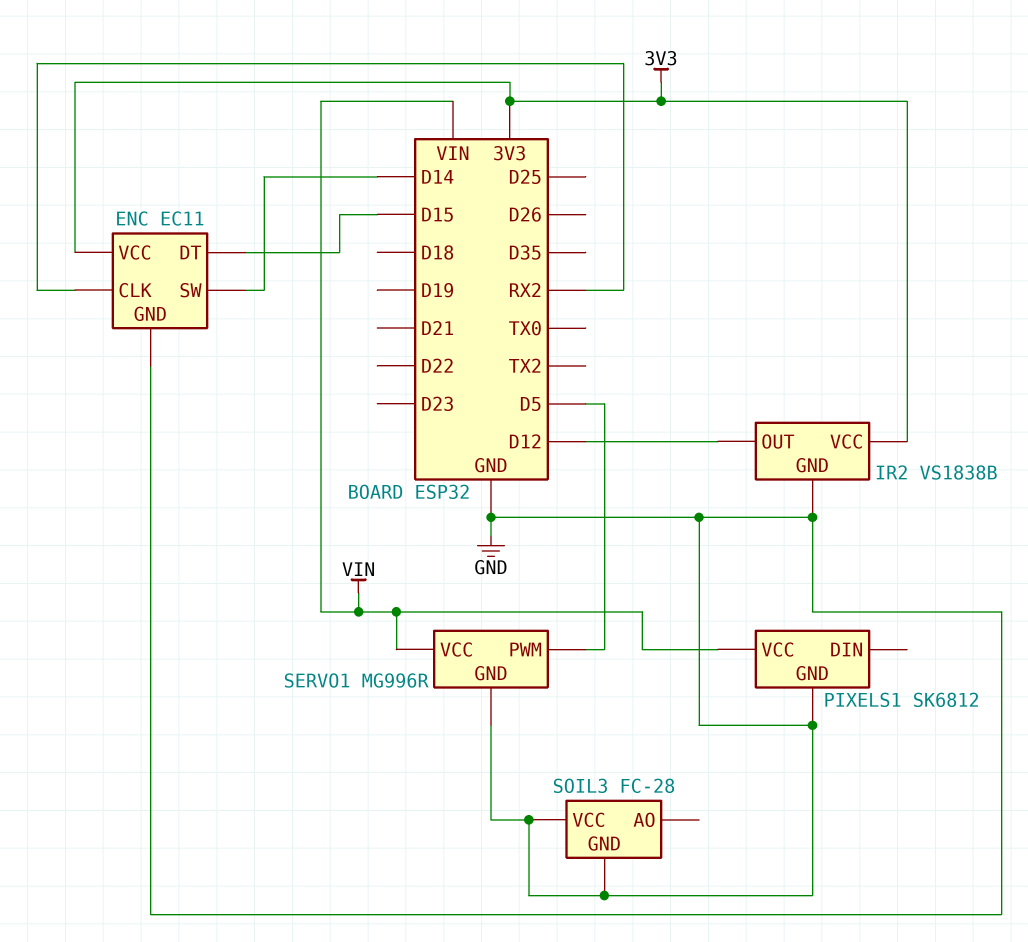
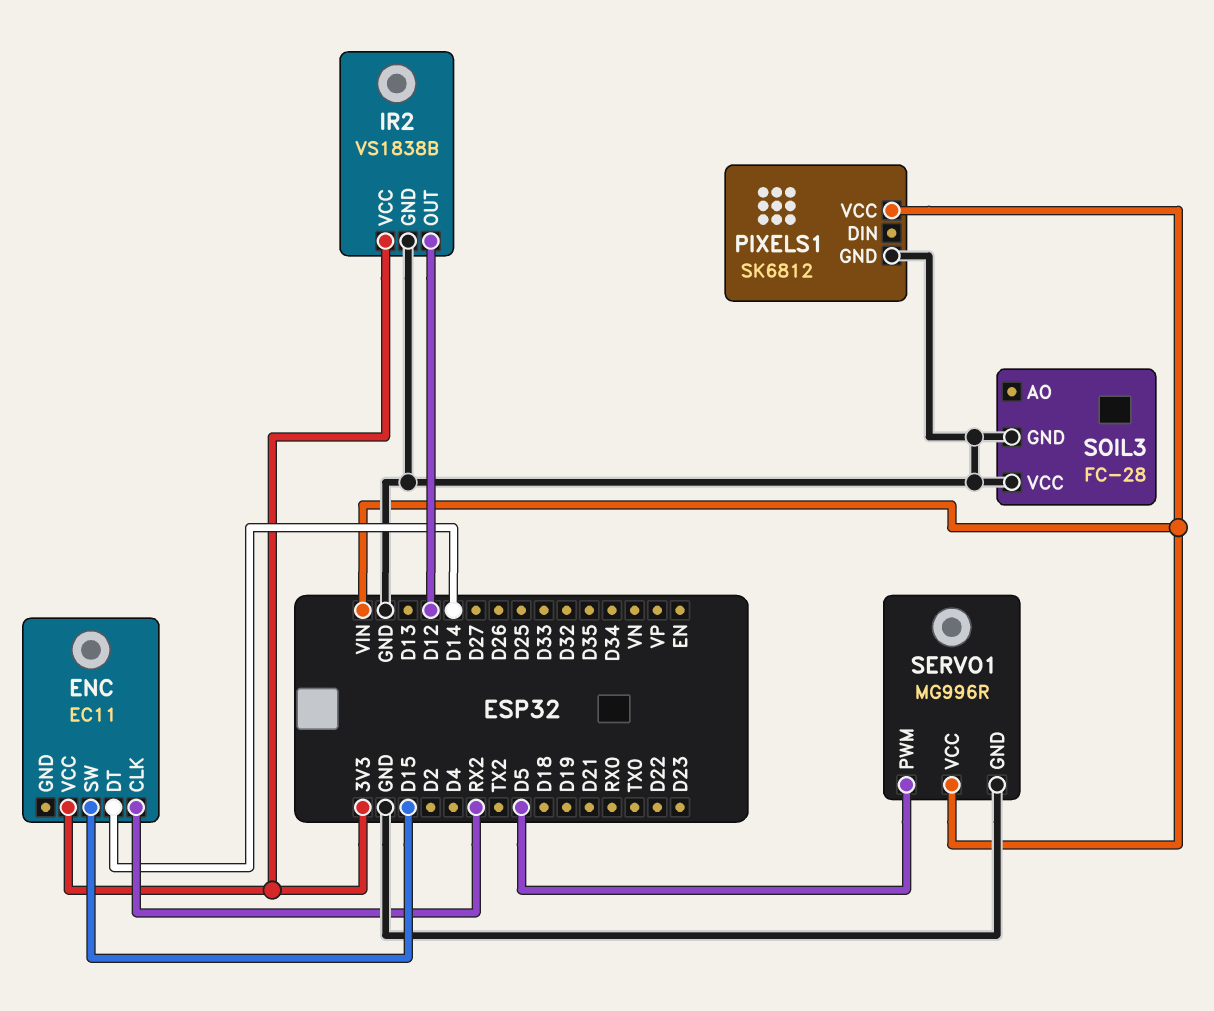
ENC pin DT: D15 -> D14
ENC pin GND: GND -> none
ENC pin SW: D14 -> D15

